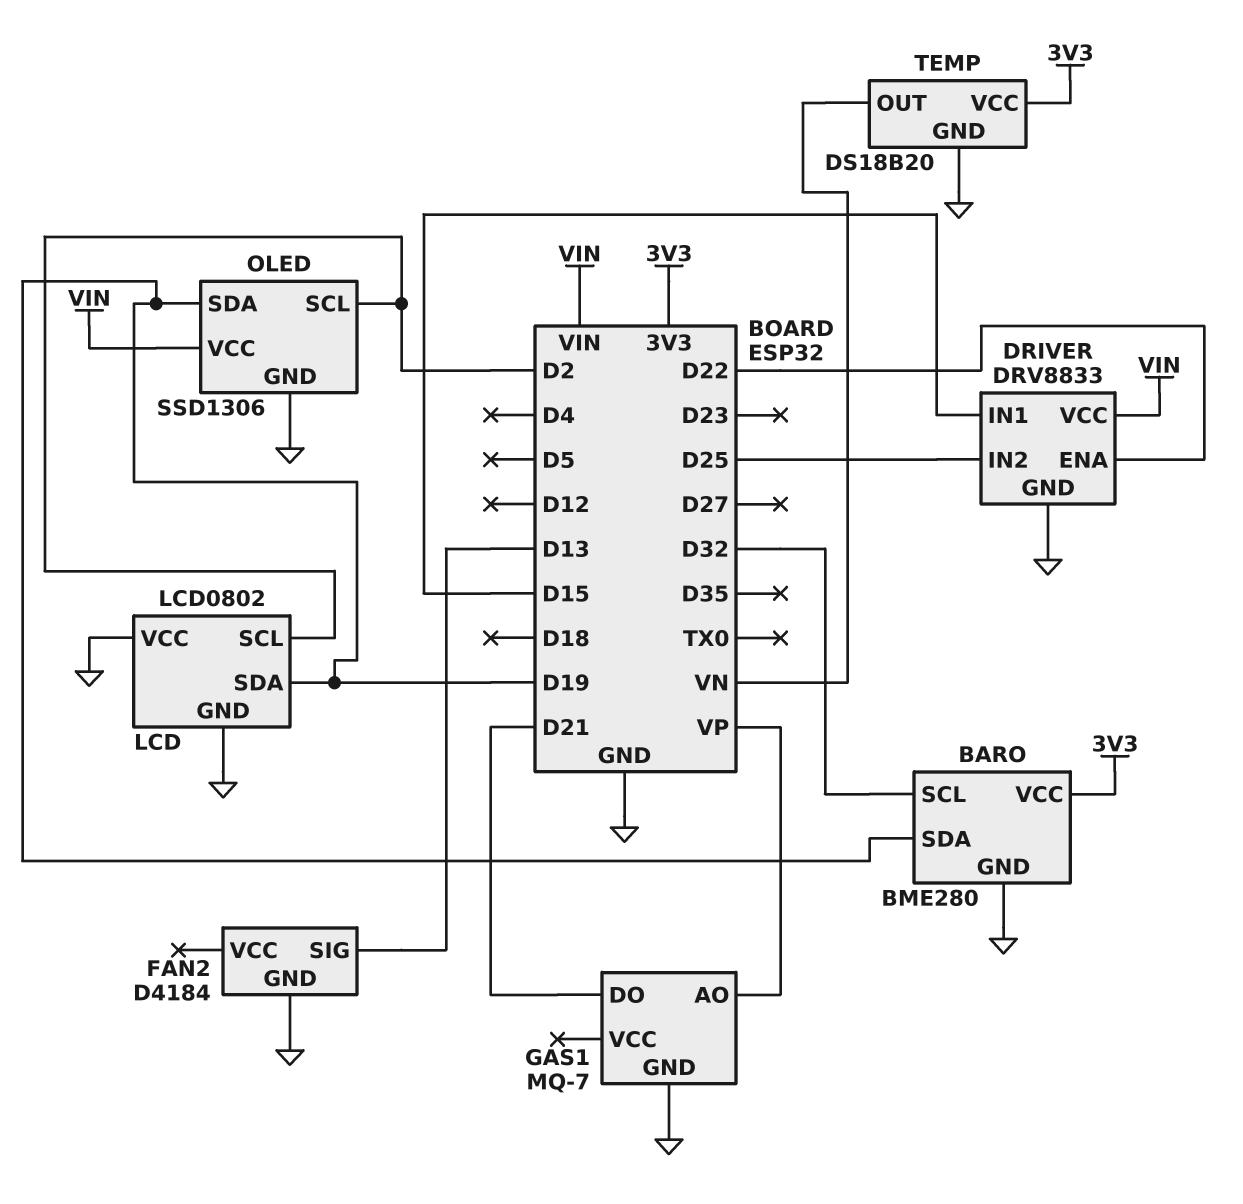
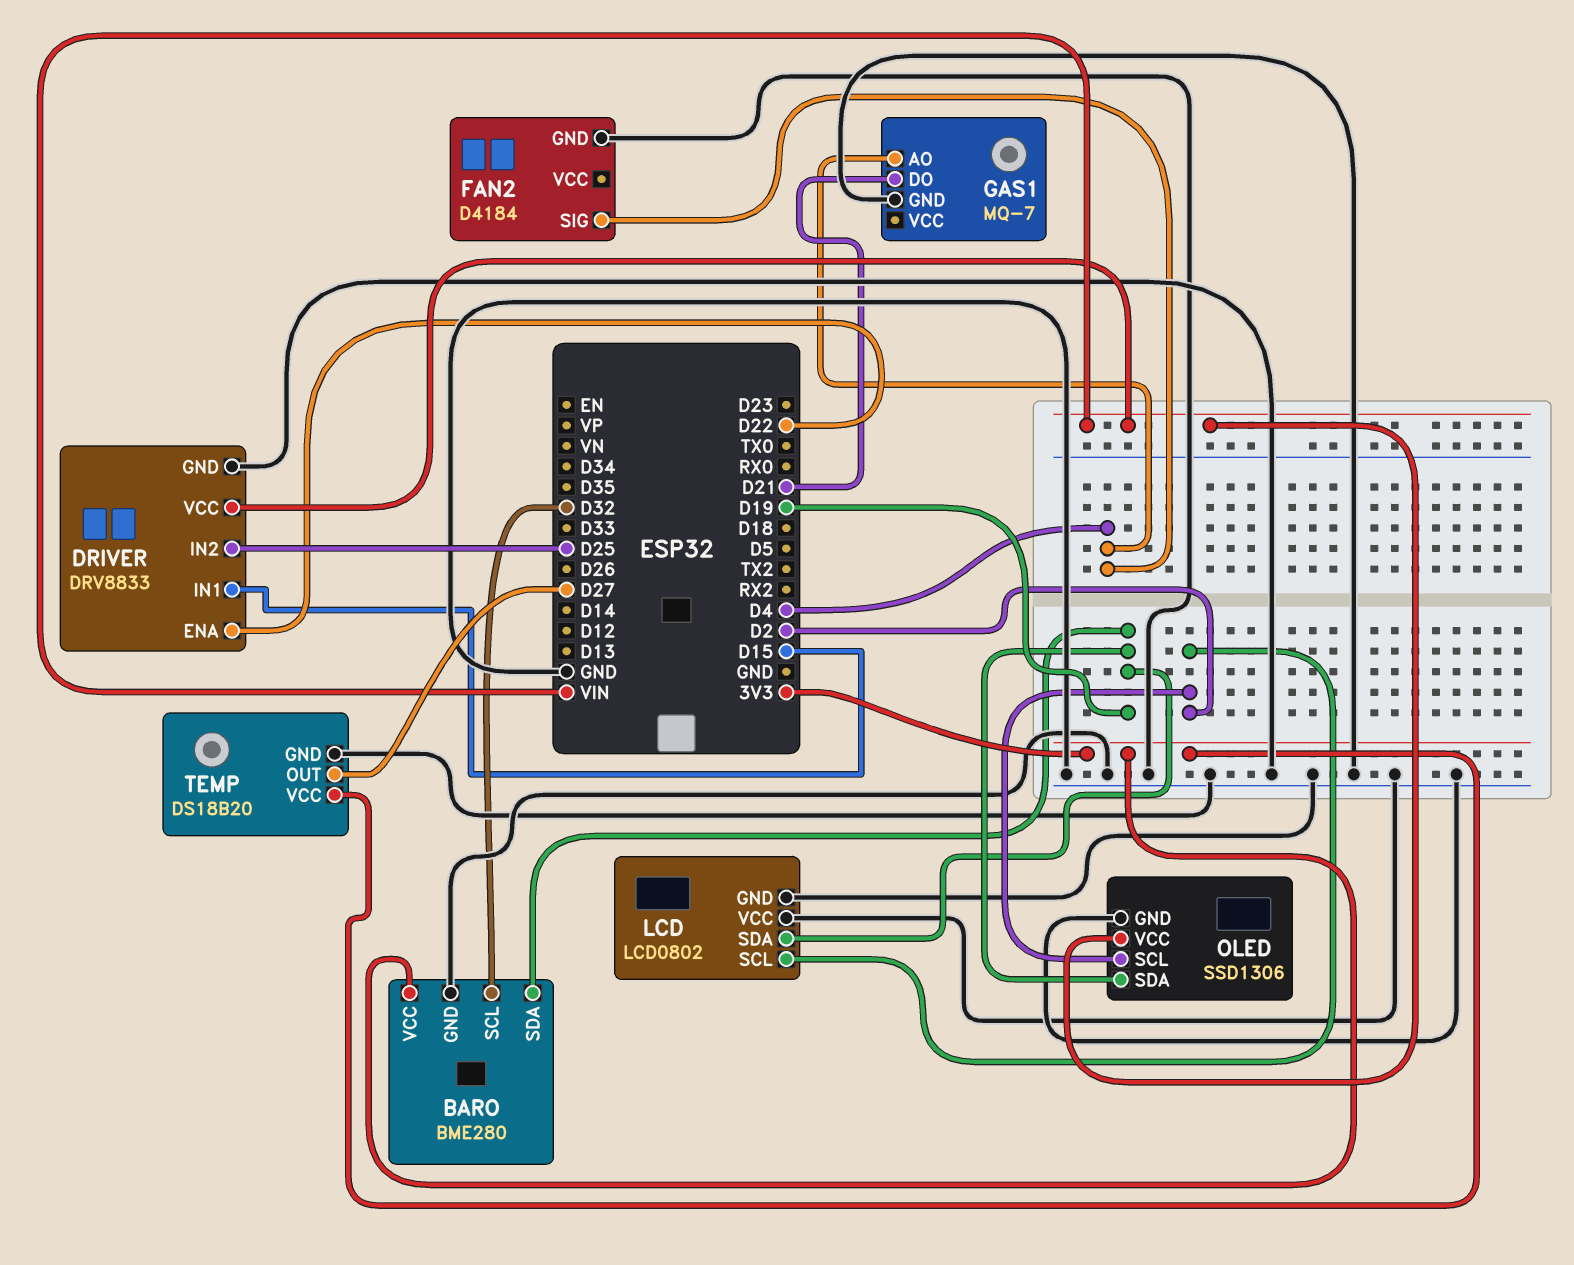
FAN2 pin SIG: D13 -> D4
GAS1 pin AO: VP -> D4
TEMP pin OUT: VN -> D27

